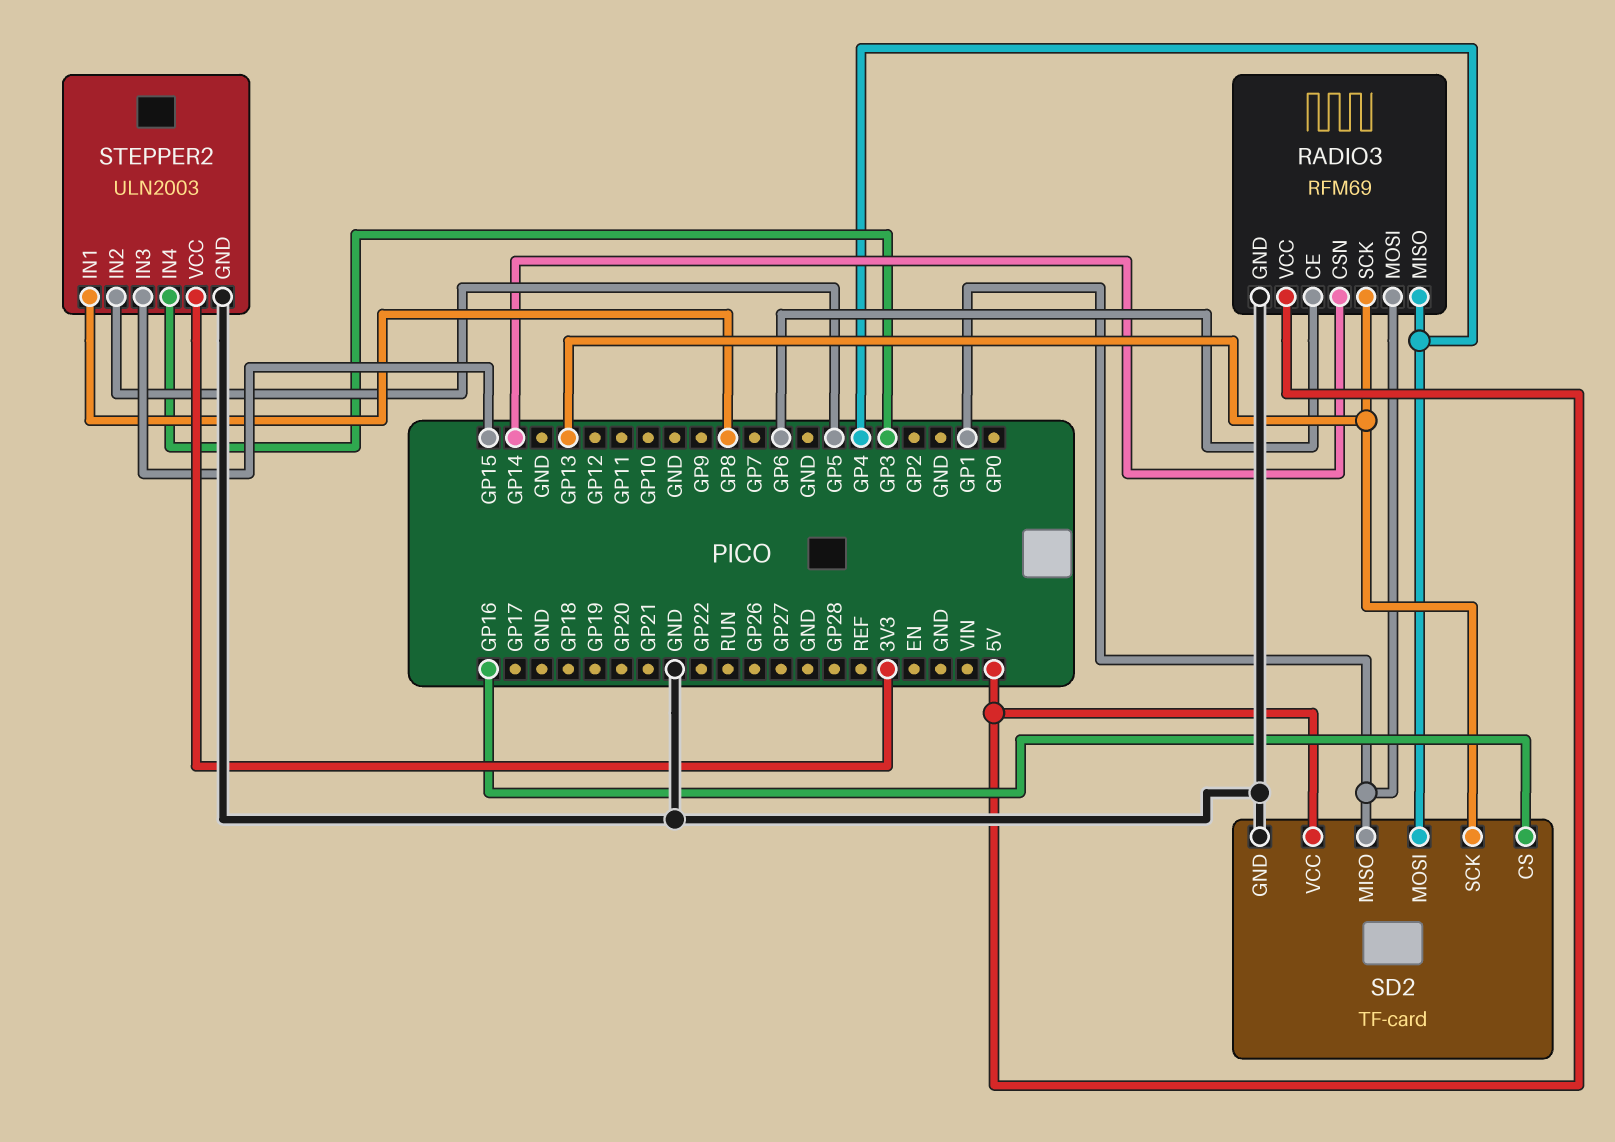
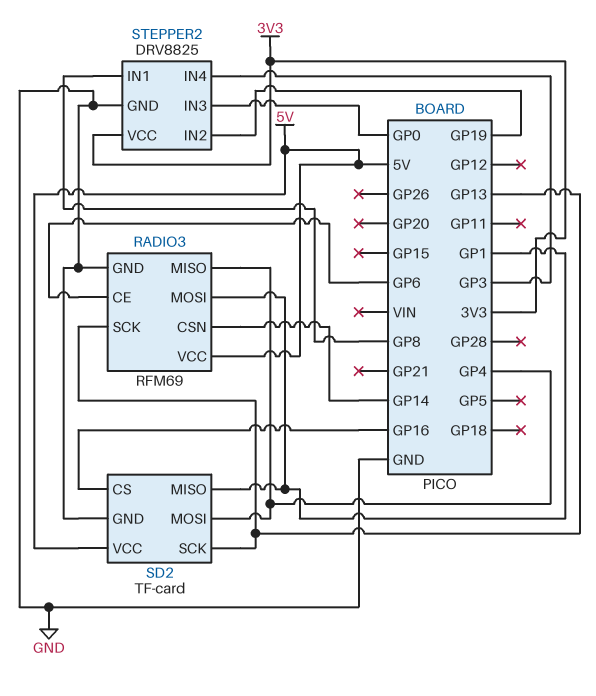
STEPPER2: ULN2003 -> DRV8825
STEPPER2 pin IN2: GP5 -> GP19
STEPPER2 pin IN3: GP15 -> GP0

